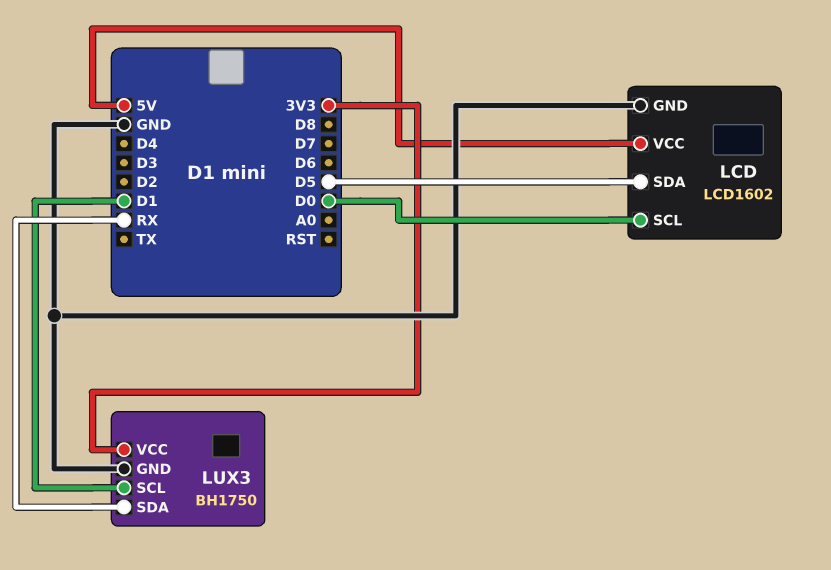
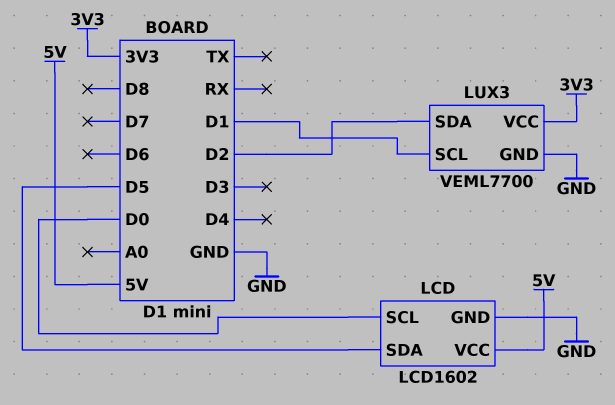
LUX3: BH1750 -> VEML7700
LUX3 pin SDA: RX -> D2

